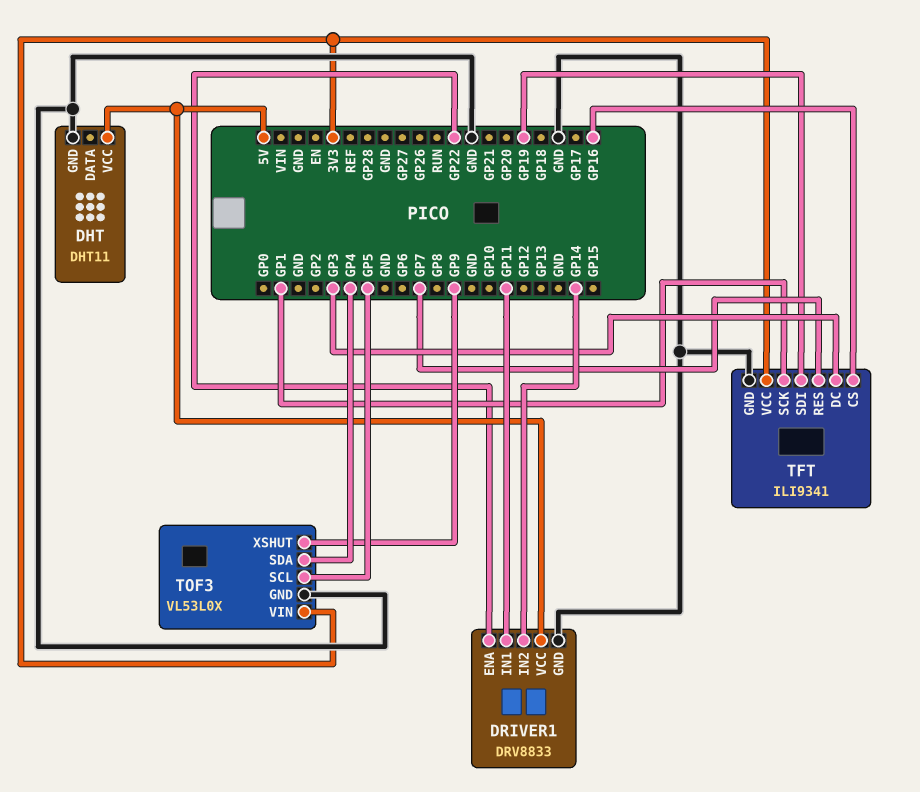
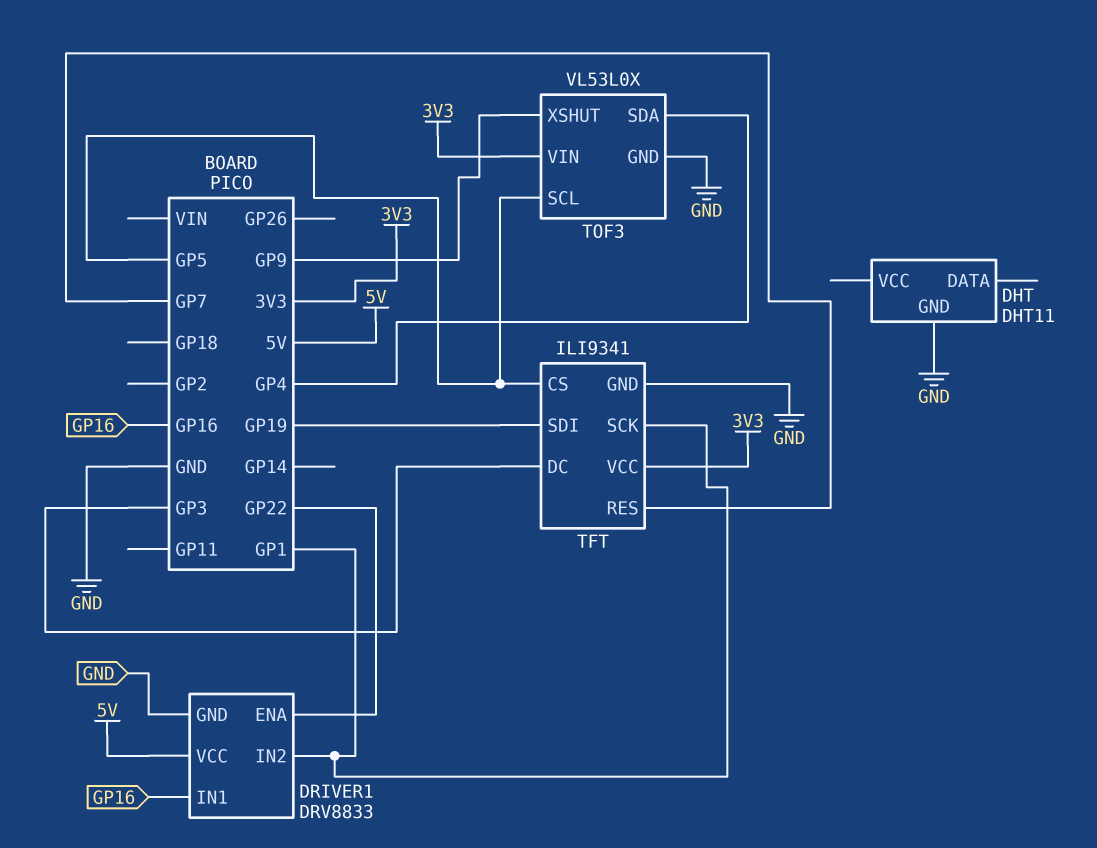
DHT pin VCC: 5V -> none
DRIVER1 pin IN1: GP11 -> GP16
DRIVER1 pin IN2: GP14 -> GP1
TFT pin CS: GP16 -> GP5

